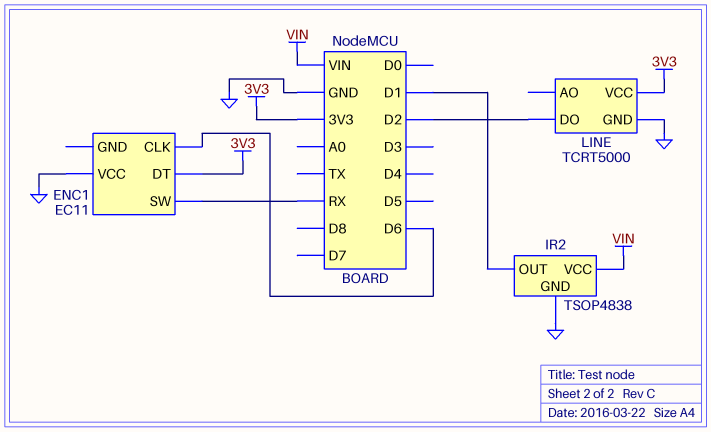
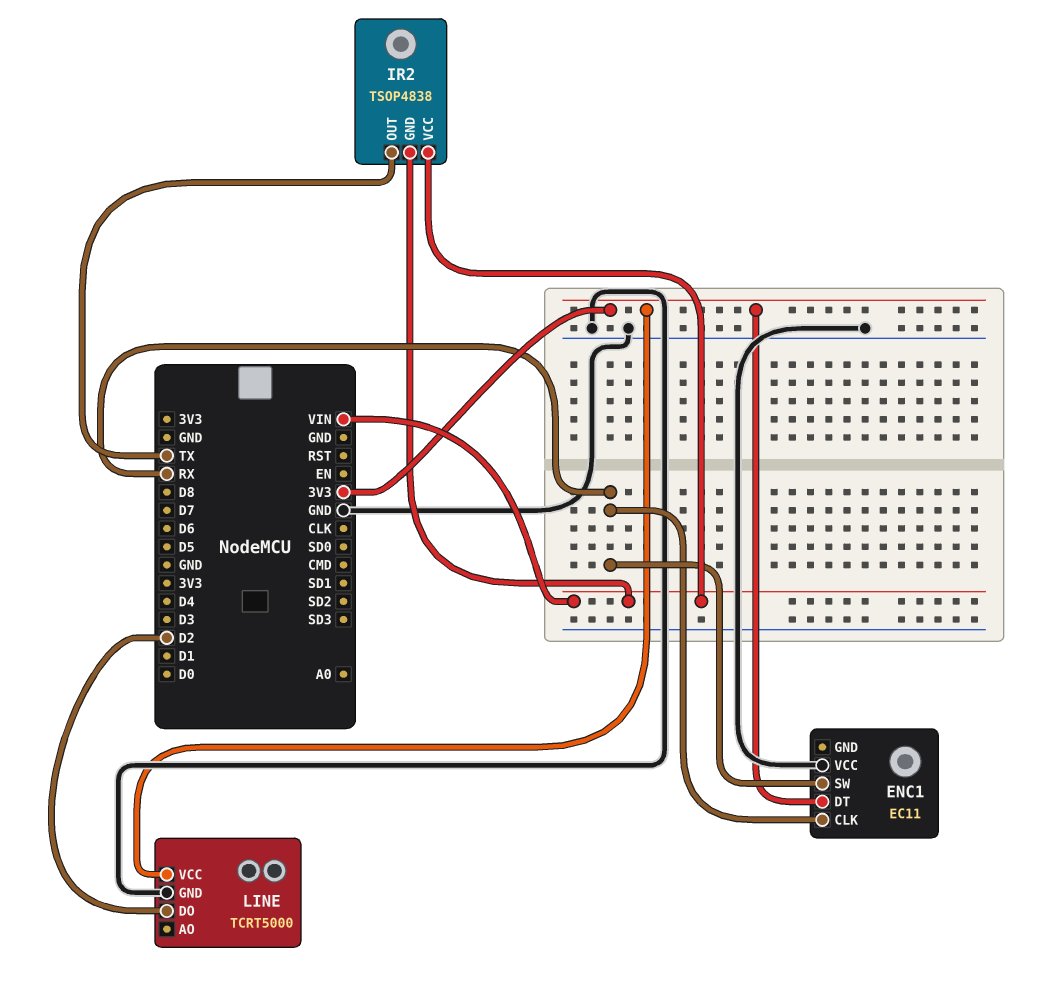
ENC1 pin CLK: D6 -> RX
IR2 pin GND: GND -> VIN
IR2 pin OUT: D1 -> TX

